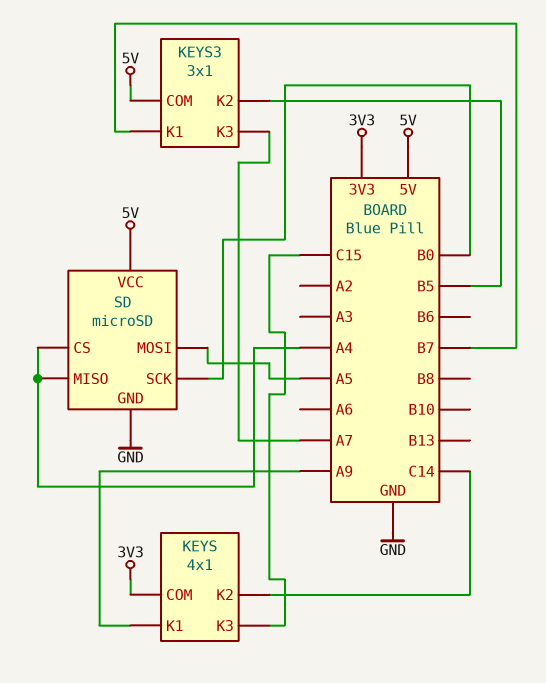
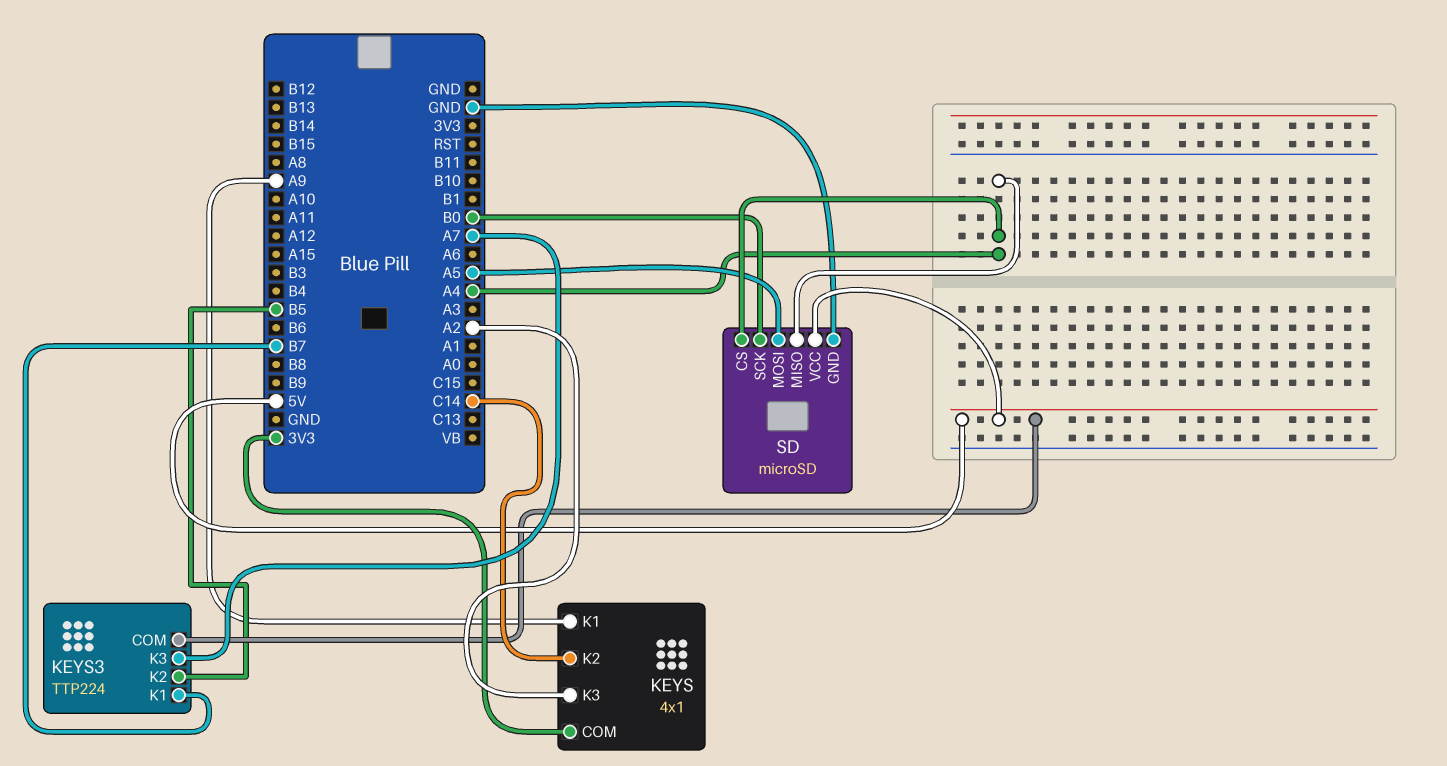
KEYS pin K3: C15 -> A2
KEYS3: 3x1 -> TTP224

